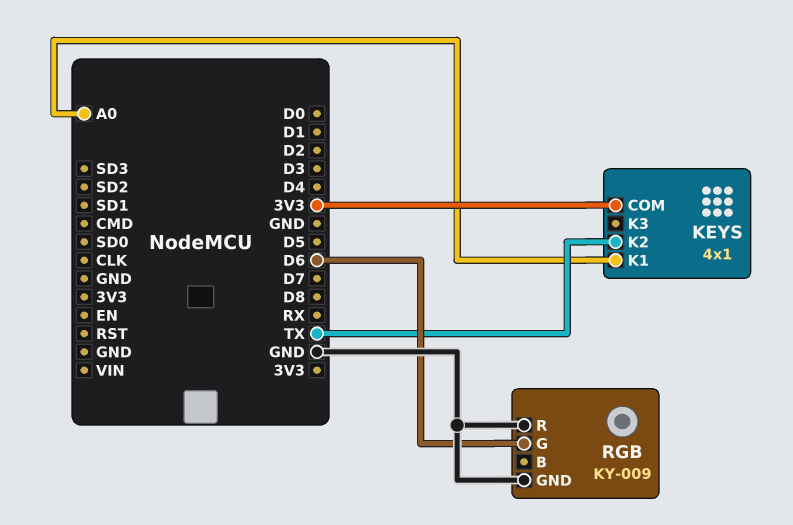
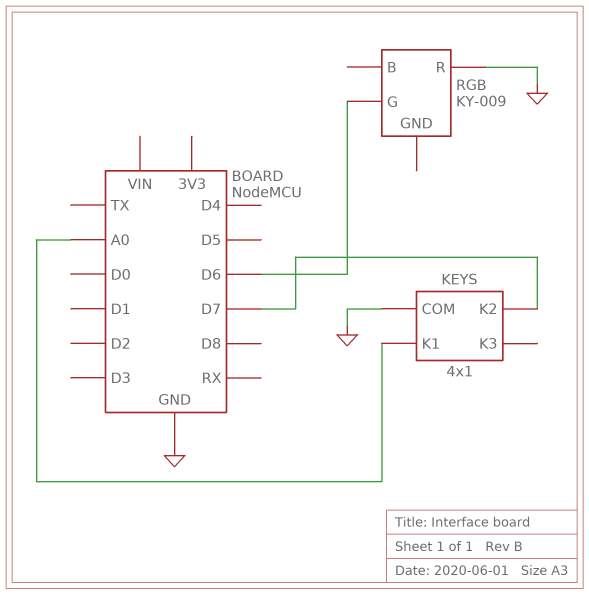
KEYS pin COM: 3V3 -> GND
KEYS pin K2: TX -> D7
RGB pin GND: GND -> none

